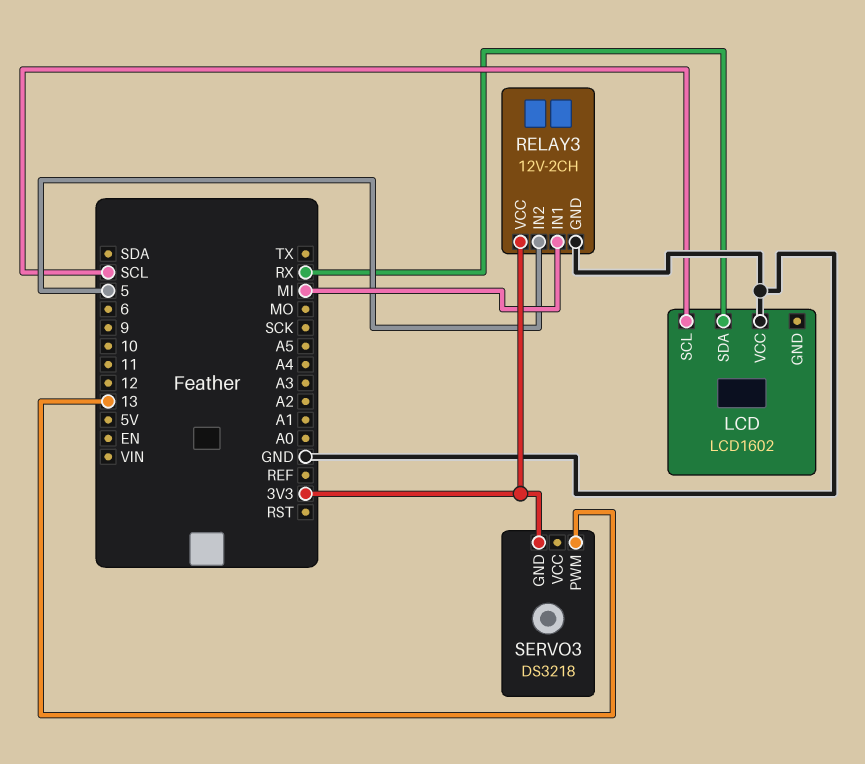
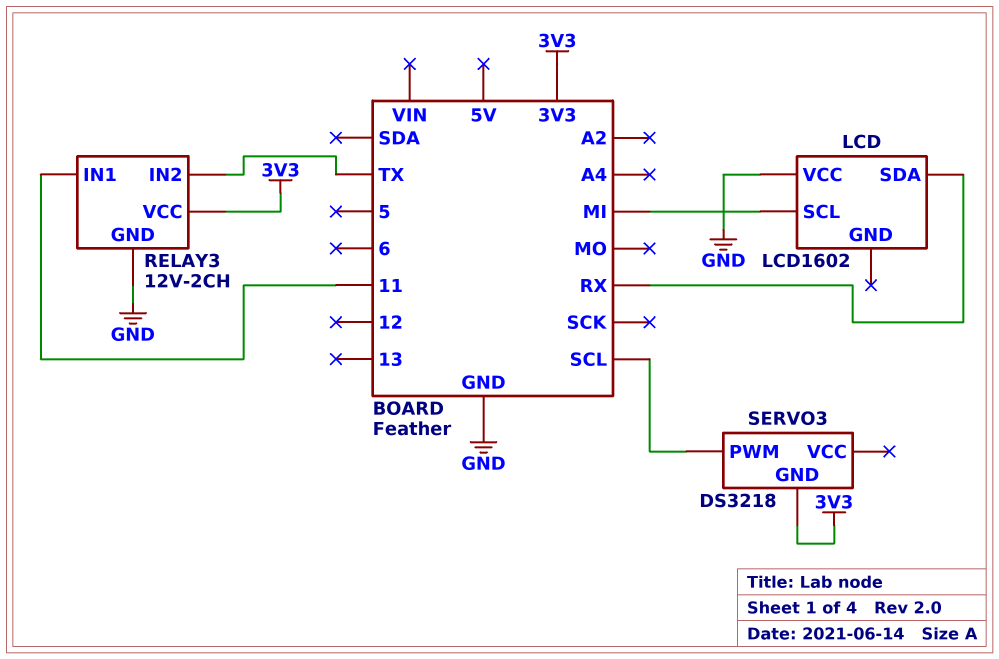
LCD pin SCL: SCL -> MI
RELAY3 pin IN1: MI -> 11
RELAY3 pin IN2: 5 -> TX
SERVO3 pin PWM: 13 -> SCL

